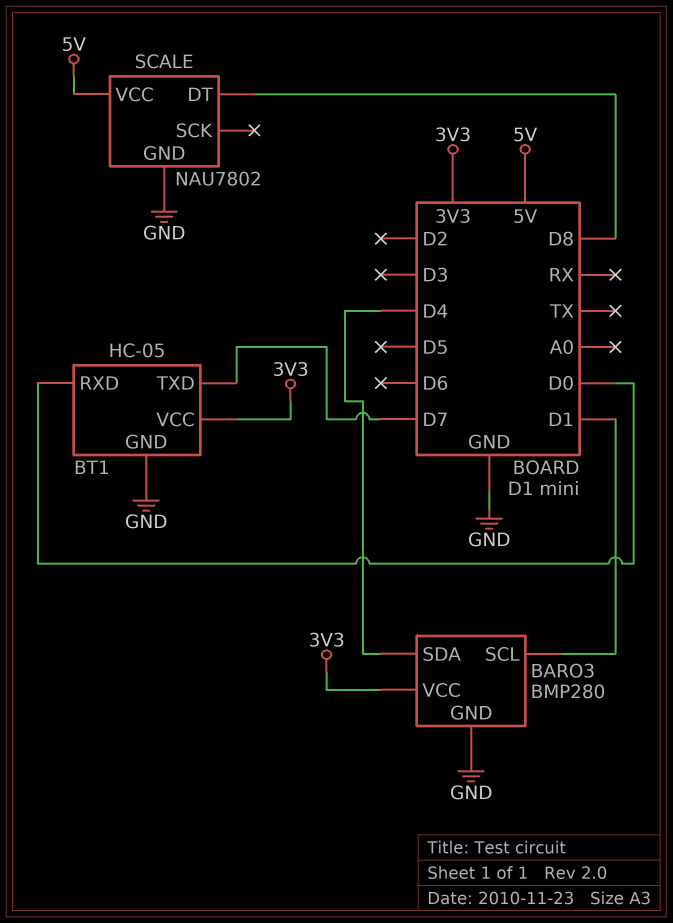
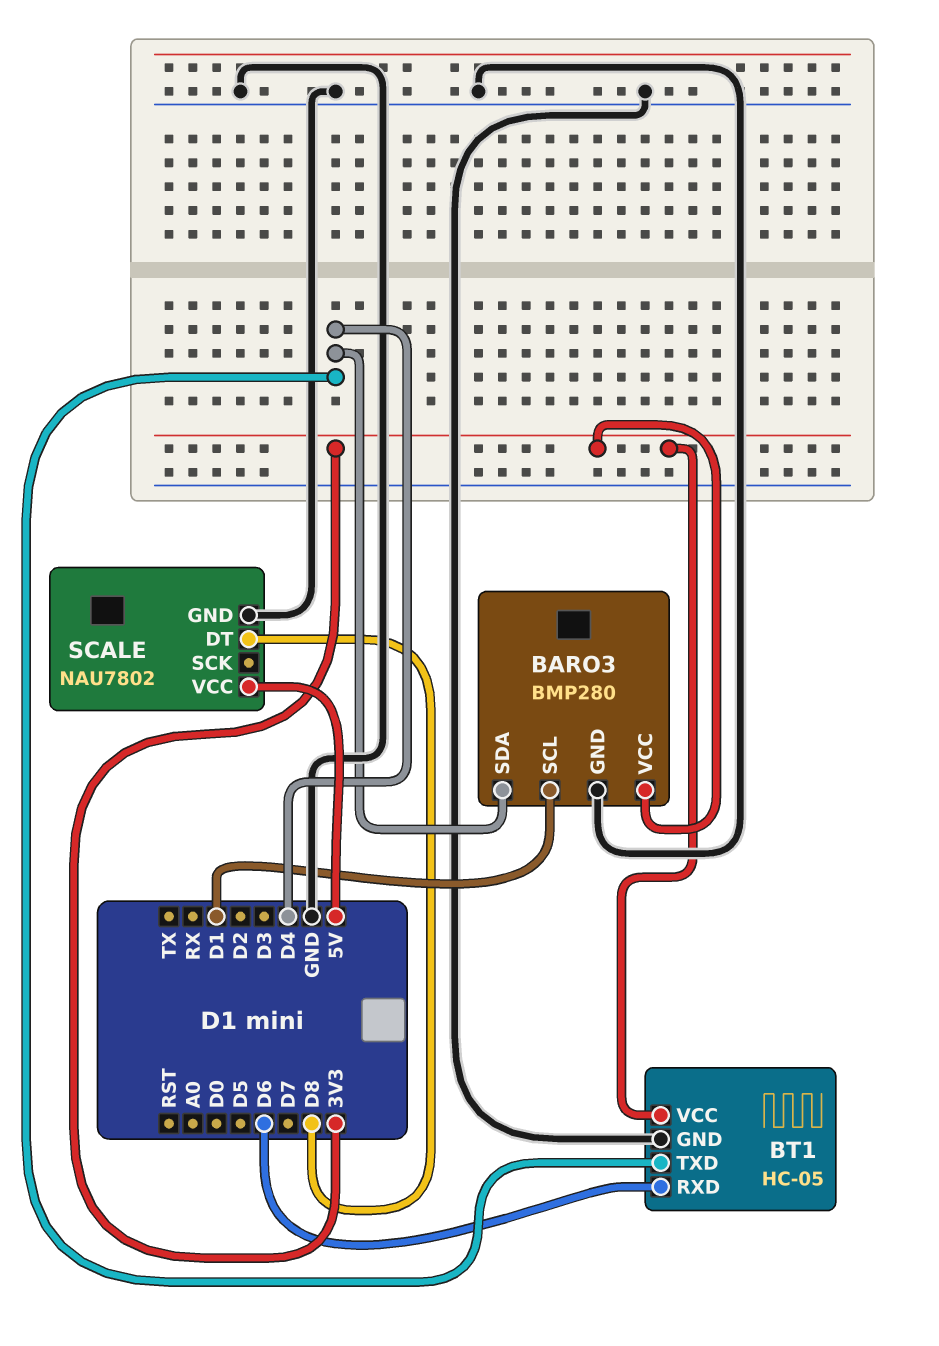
BT1 pin RXD: D0 -> D6
BT1 pin TXD: D7 -> D4

